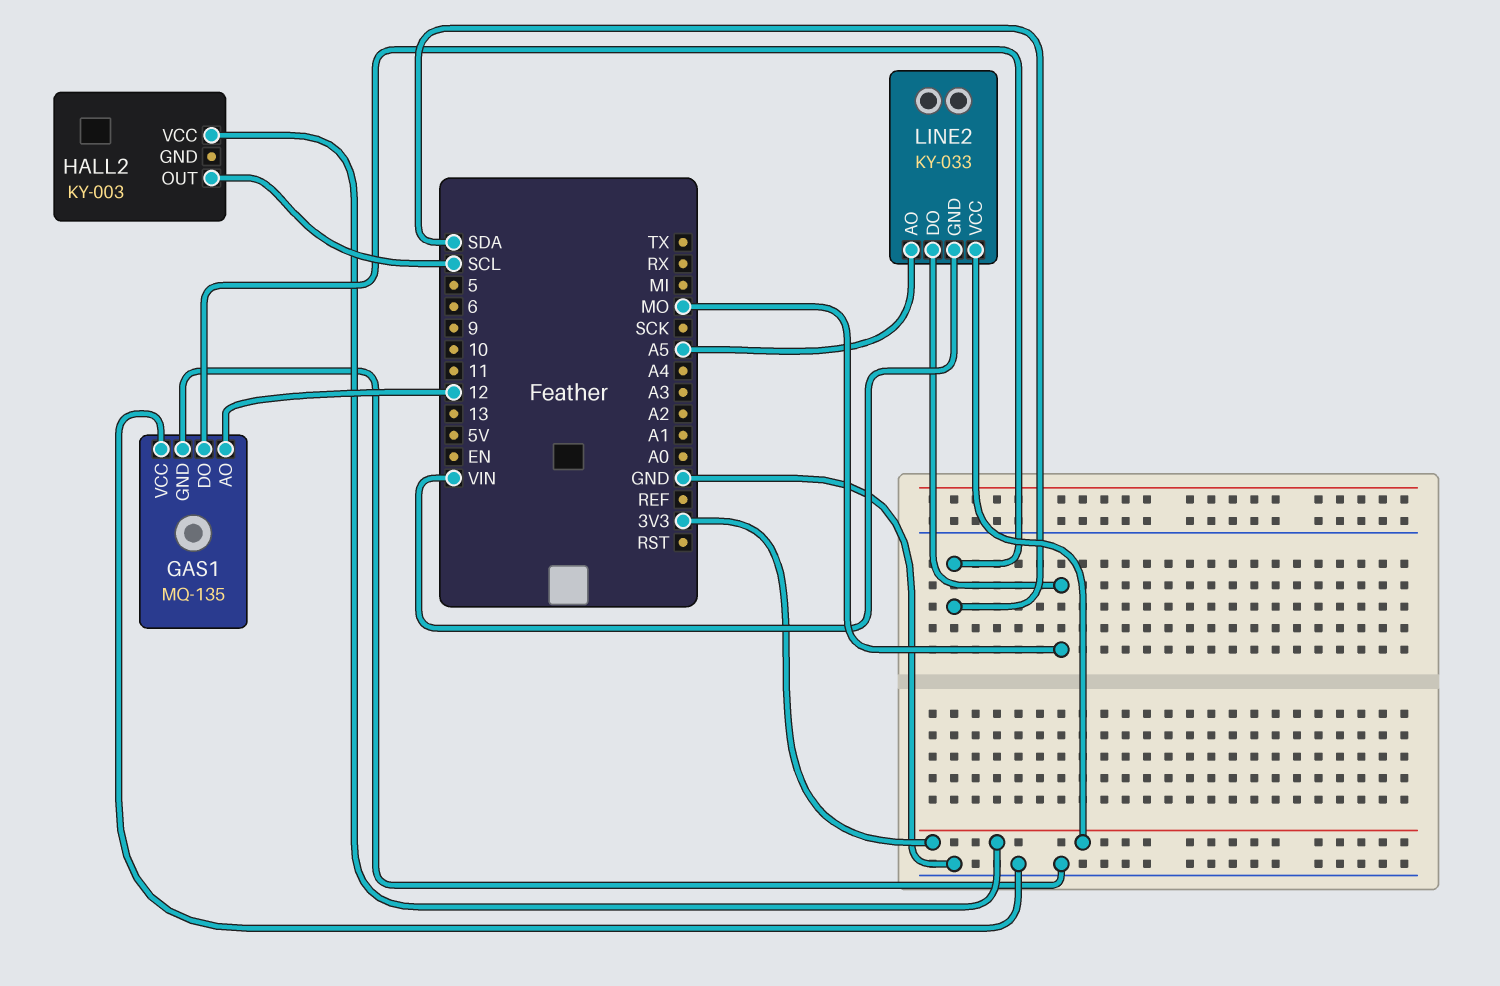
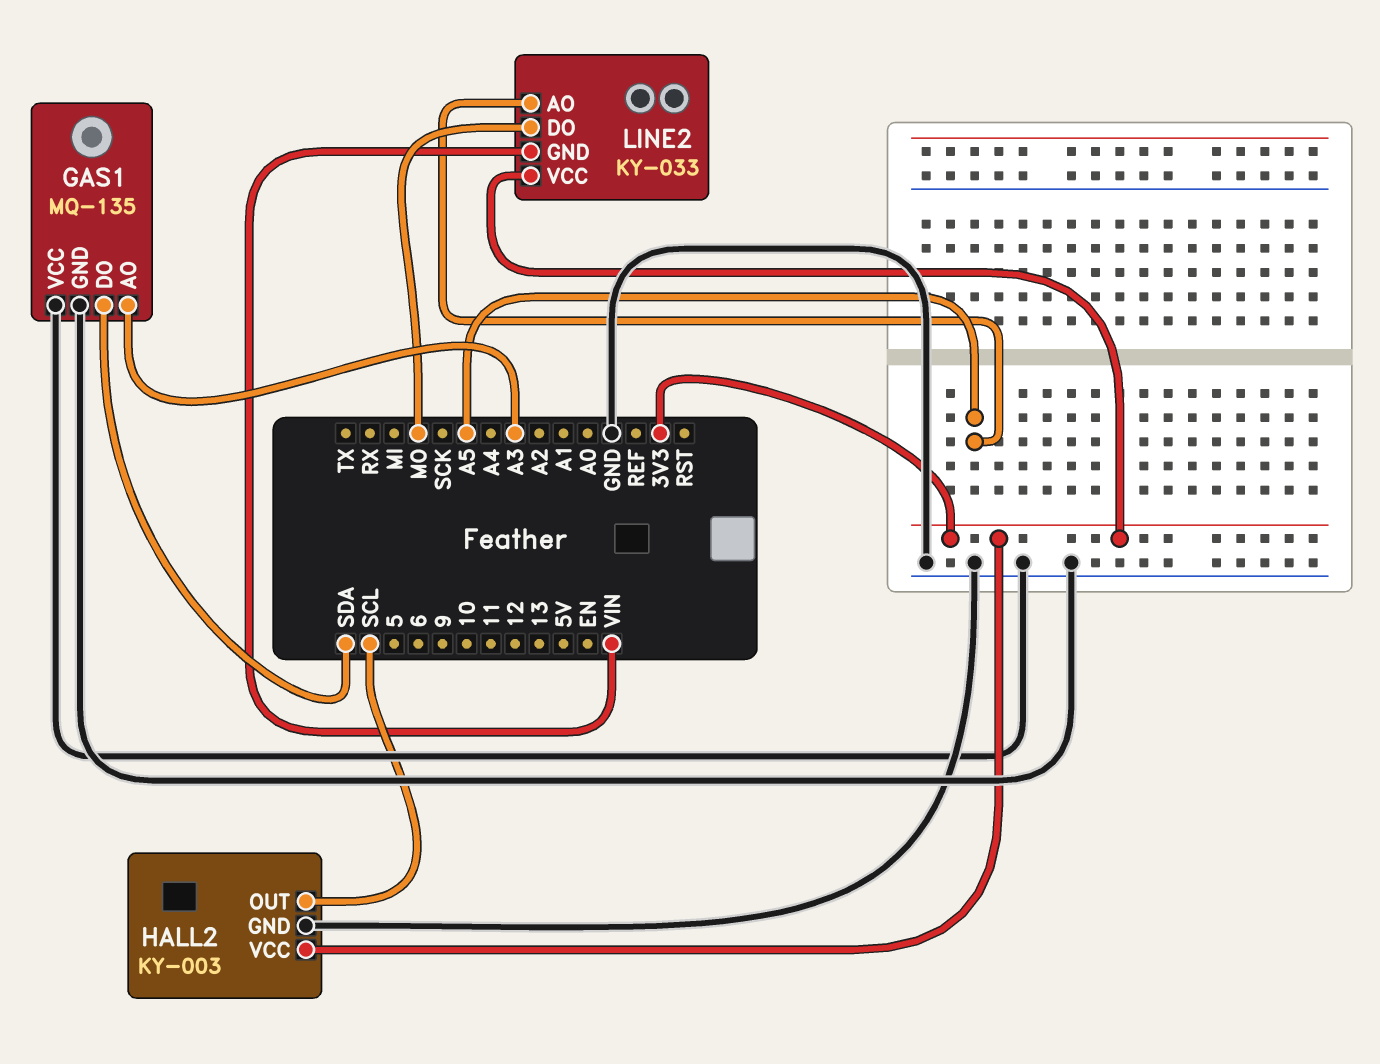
GAS1 pin AO: 12 -> A3
HALL2 pin GND: none -> GND

